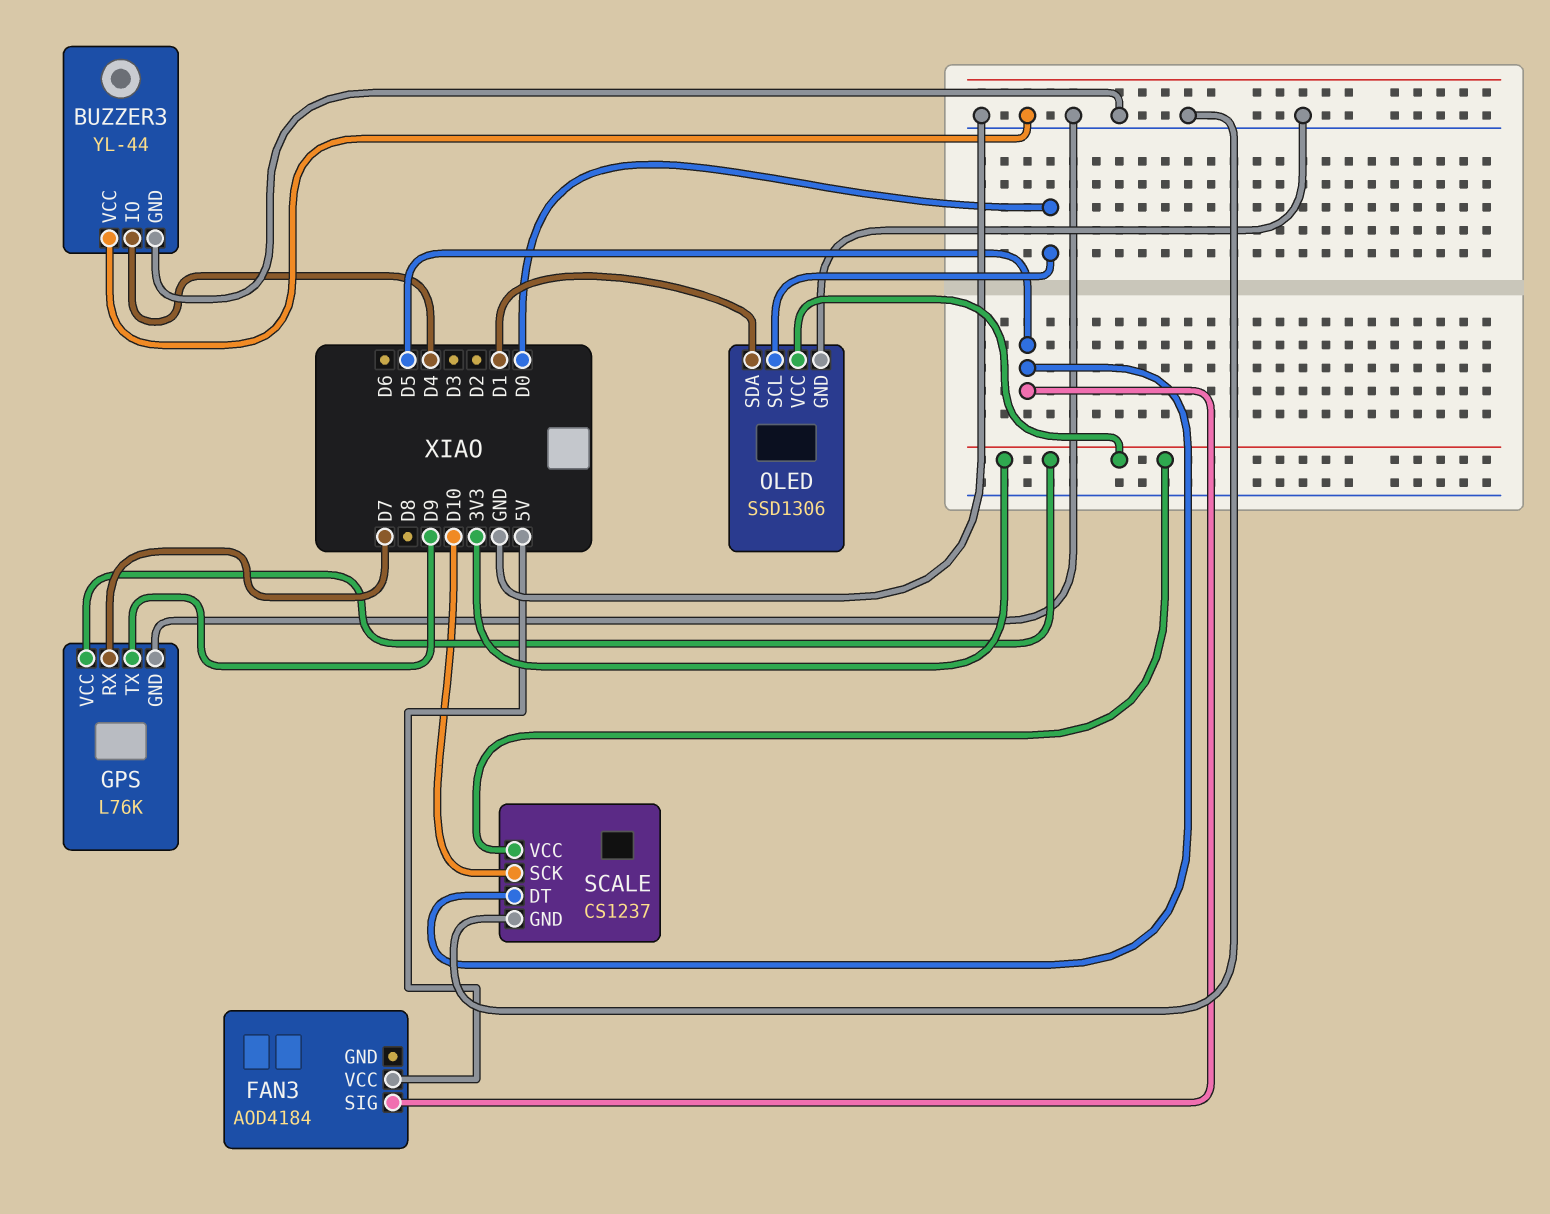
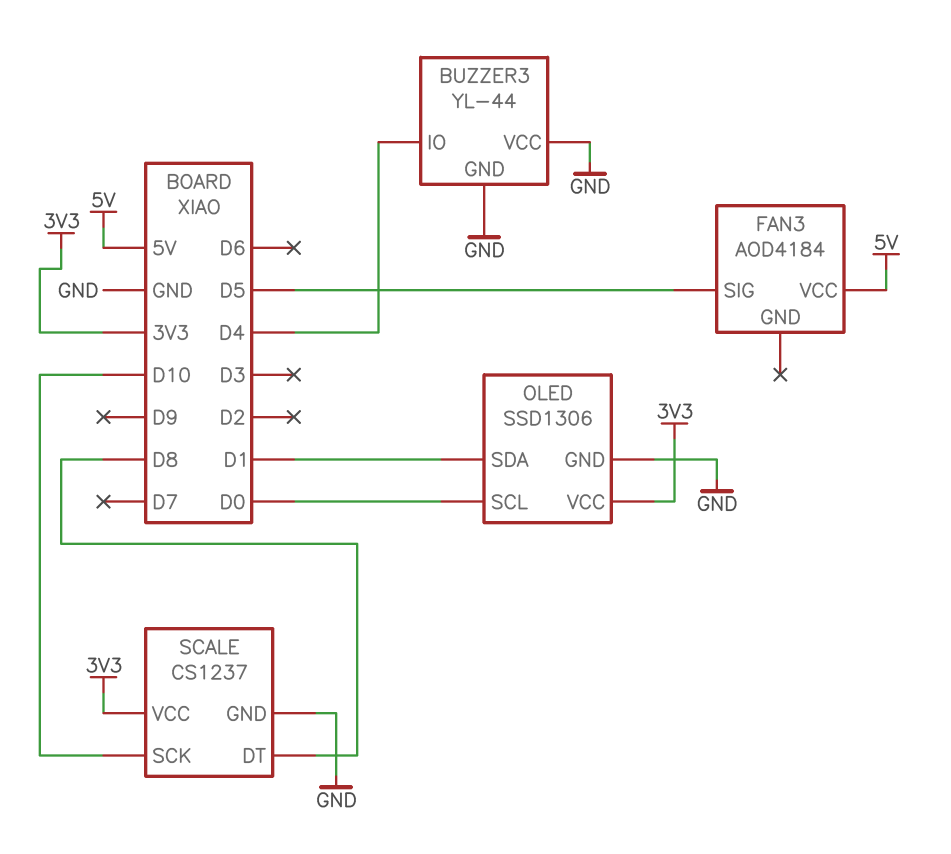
GPS: L76K -> none
GPS pin GND: GND -> none
GPS pin RX: D7 -> none
GPS pin TX: D9 -> none
GPS pin VCC: 3V3 -> none
SCALE pin DT: D5 -> D8

